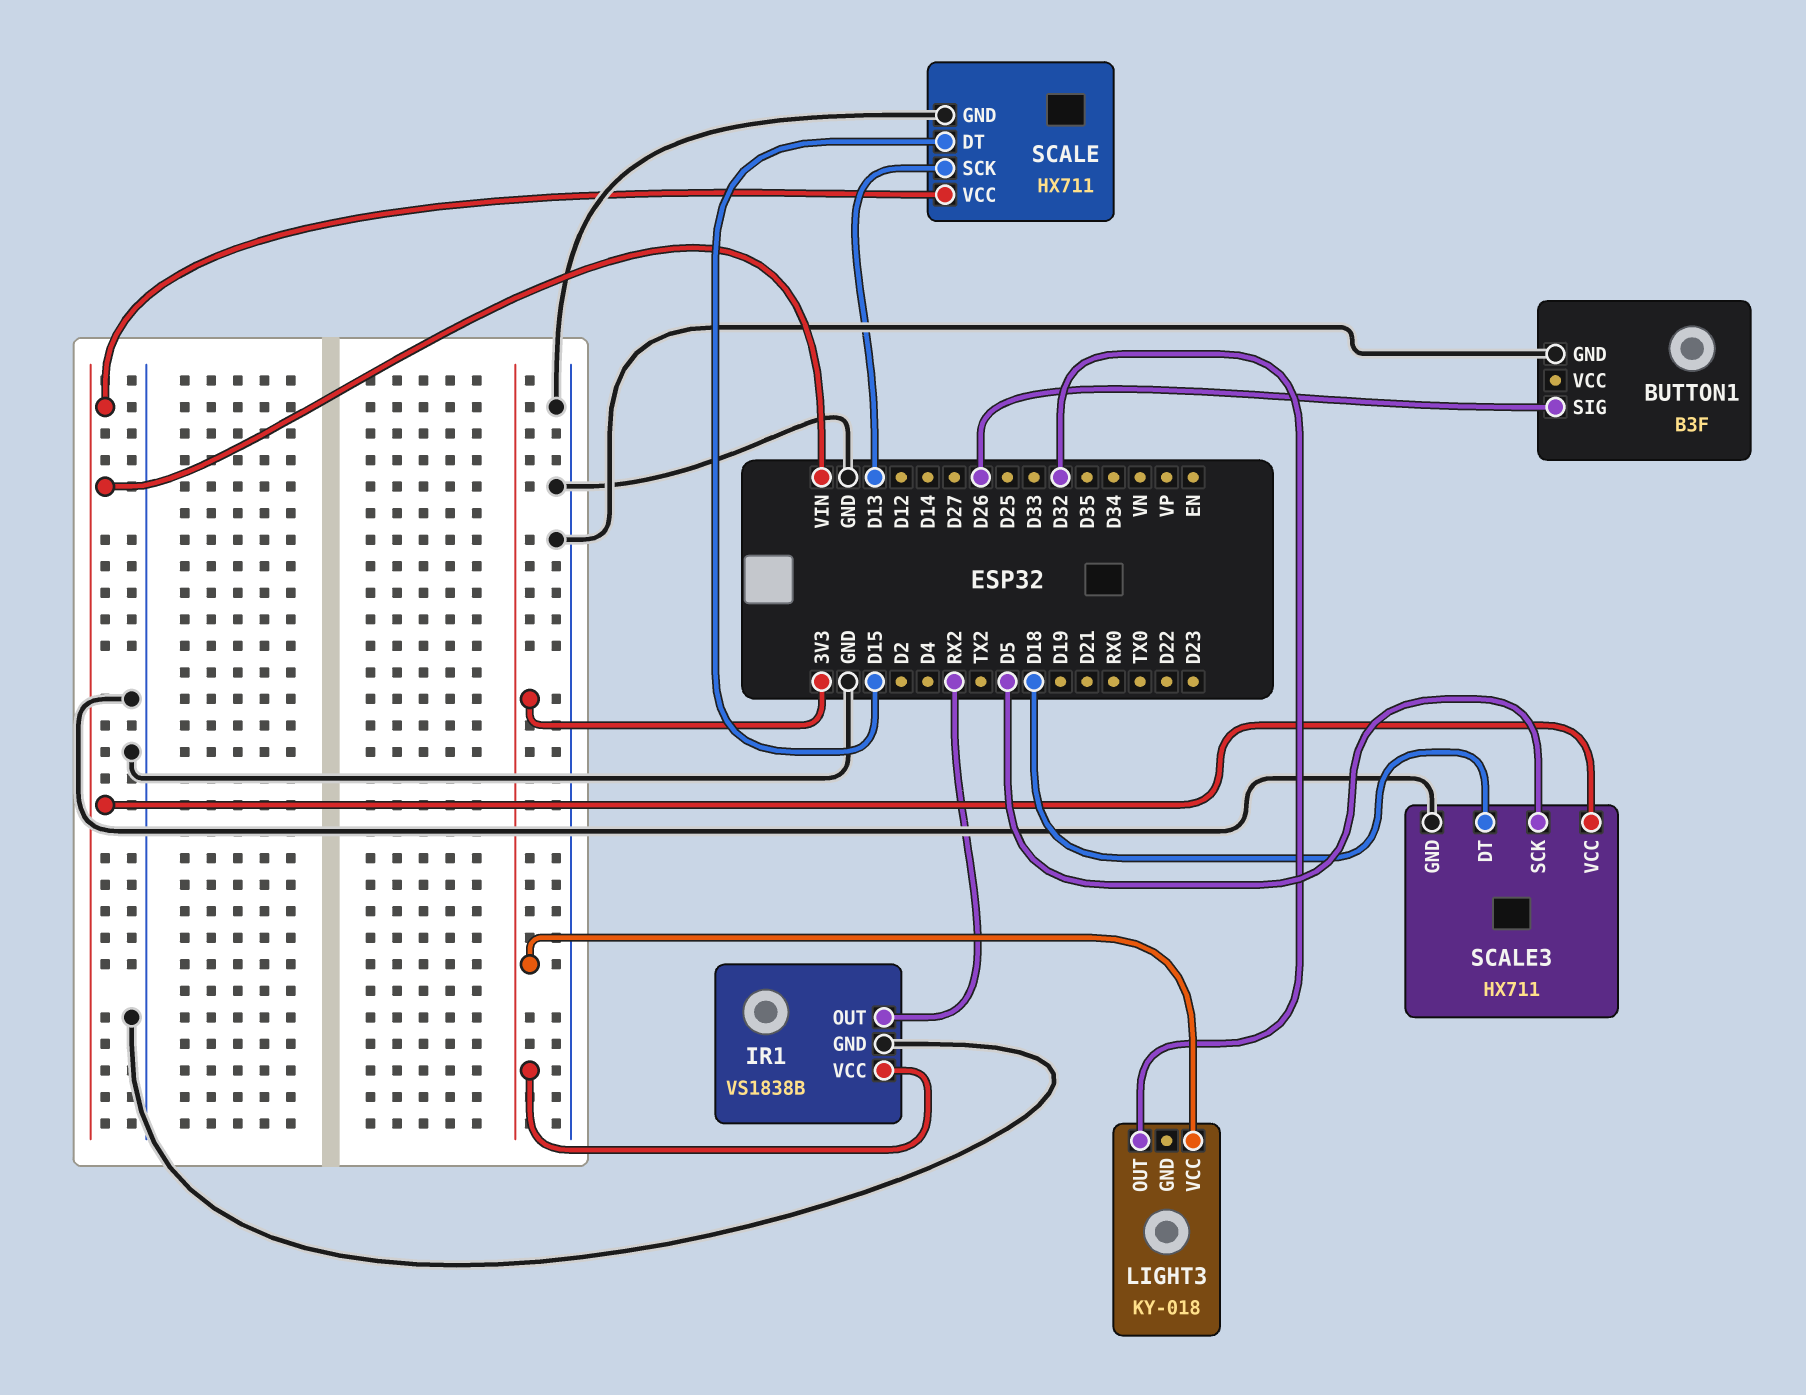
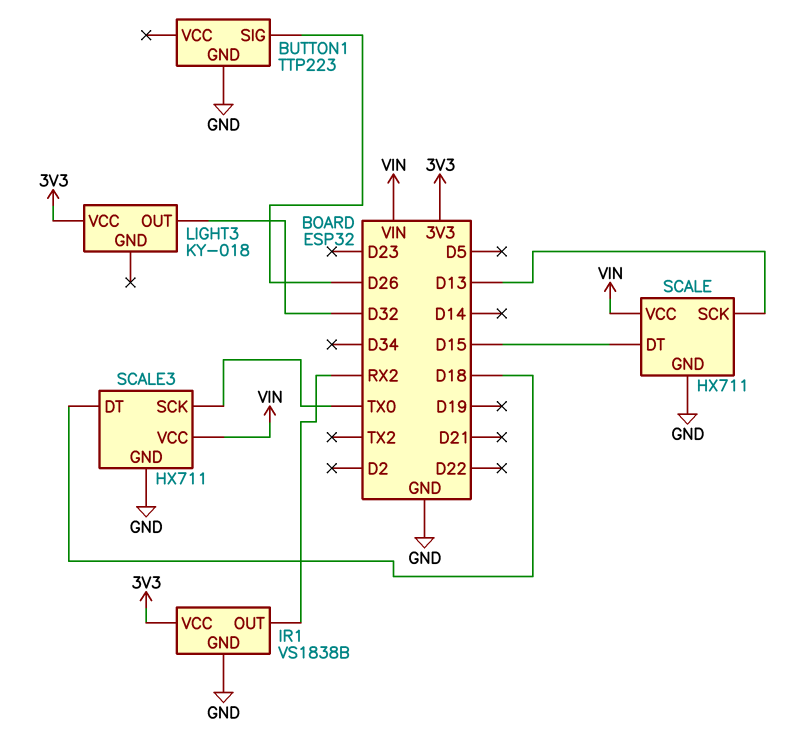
BUTTON1: B3F -> TTP223
SCALE3 pin SCK: D5 -> TX0

